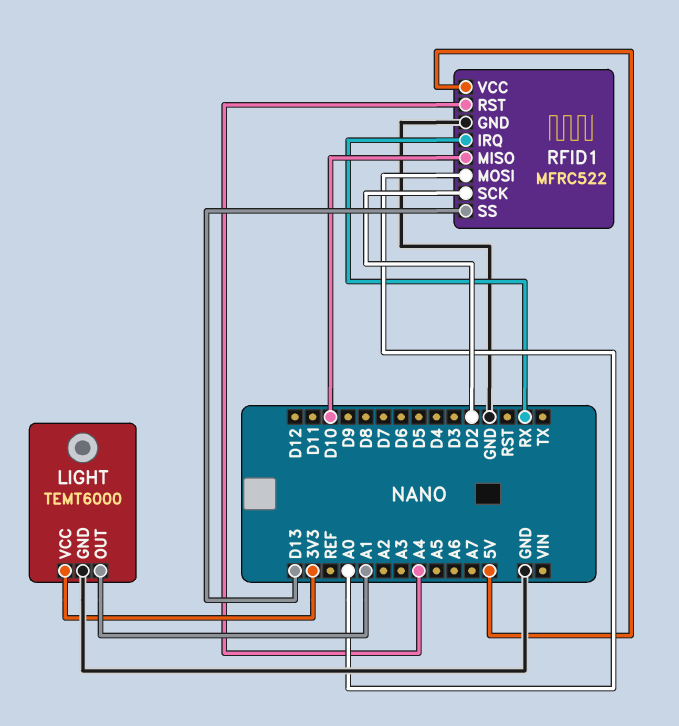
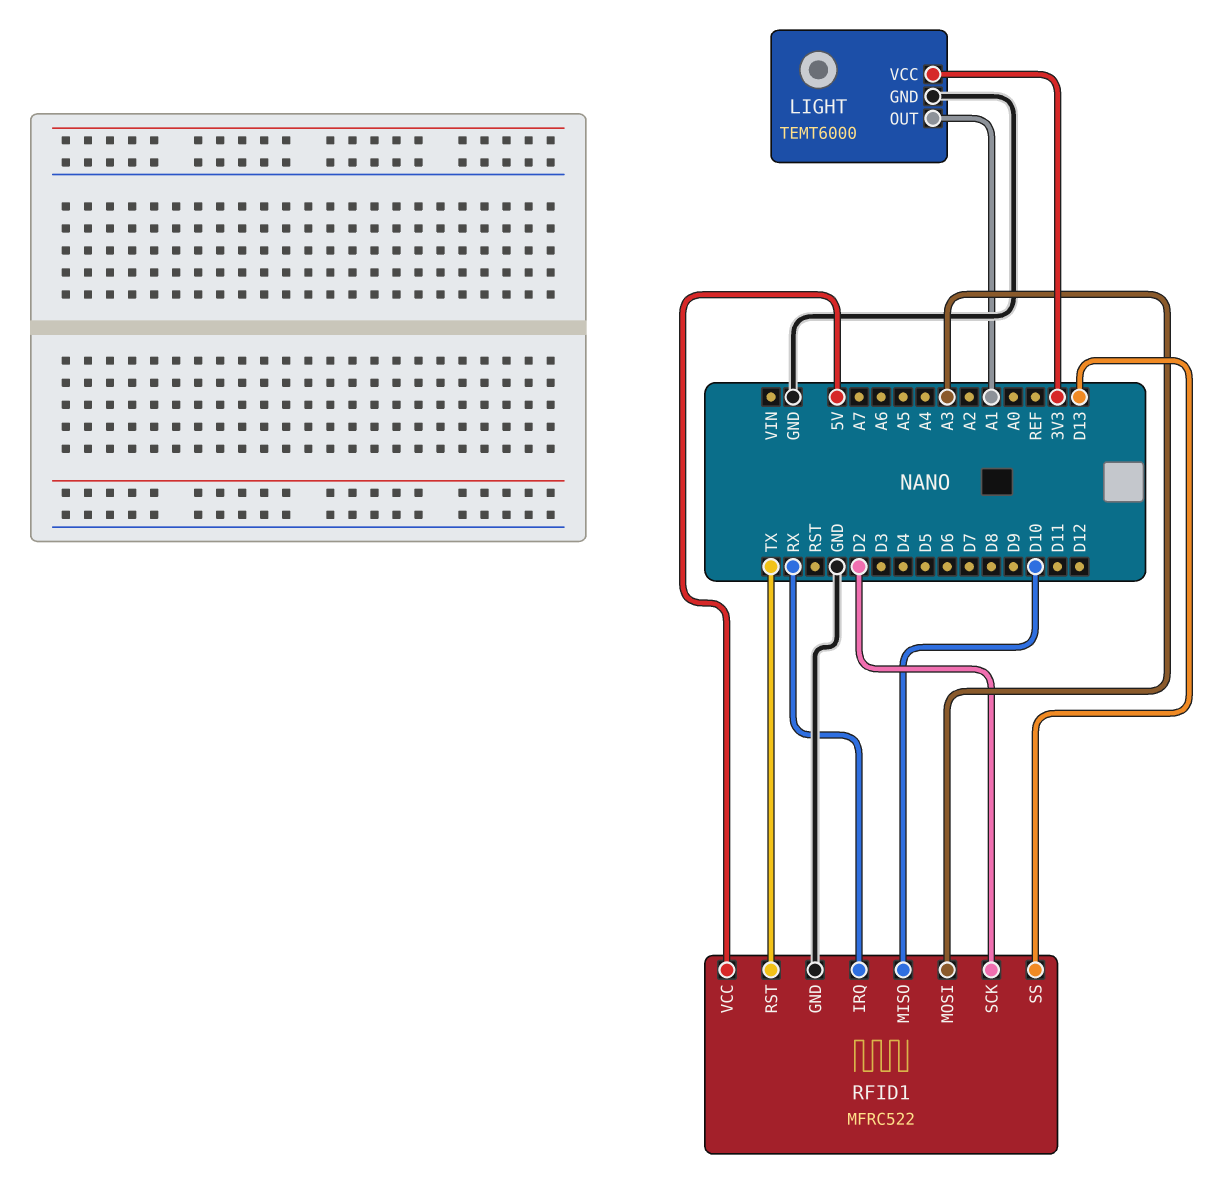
RFID1 pin MOSI: A0 -> A3
RFID1 pin RST: A4 -> TX

